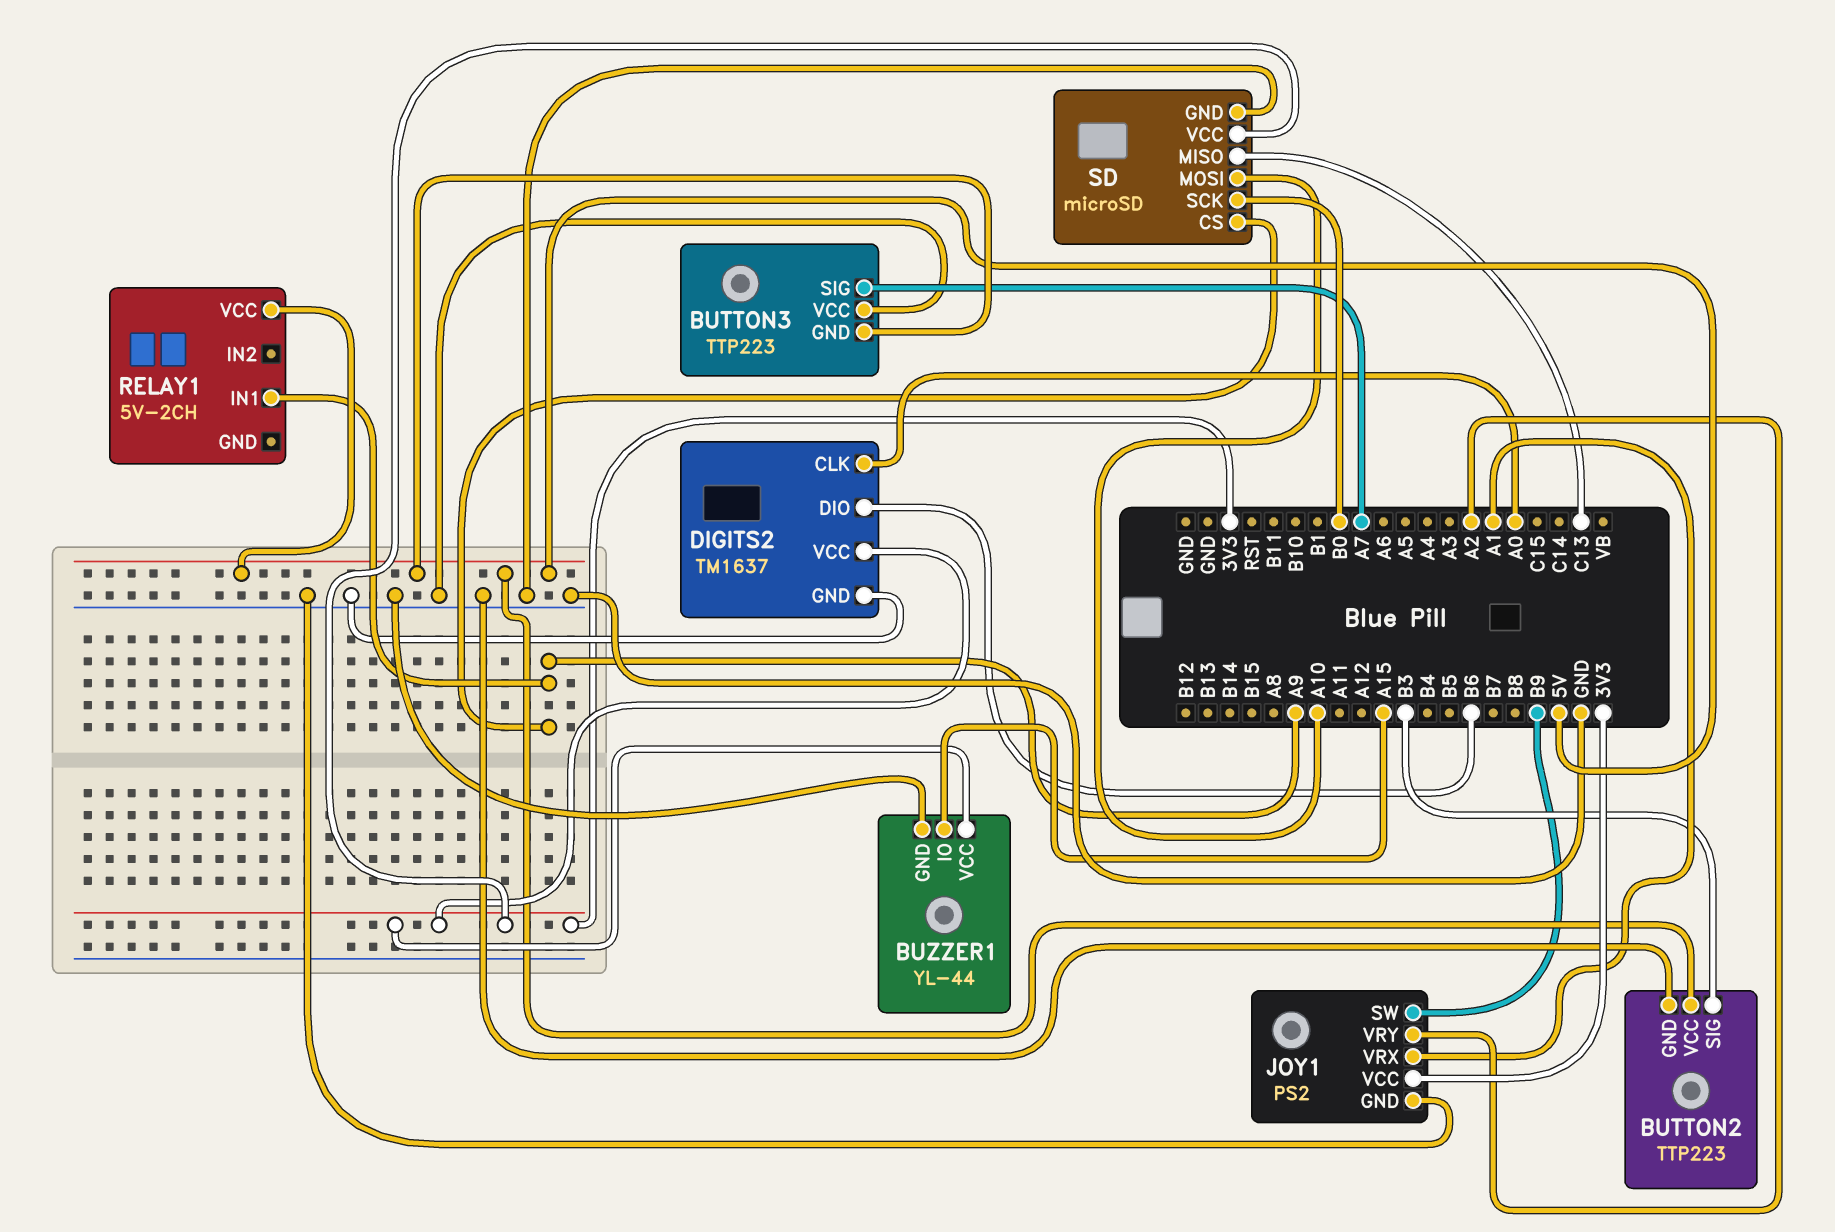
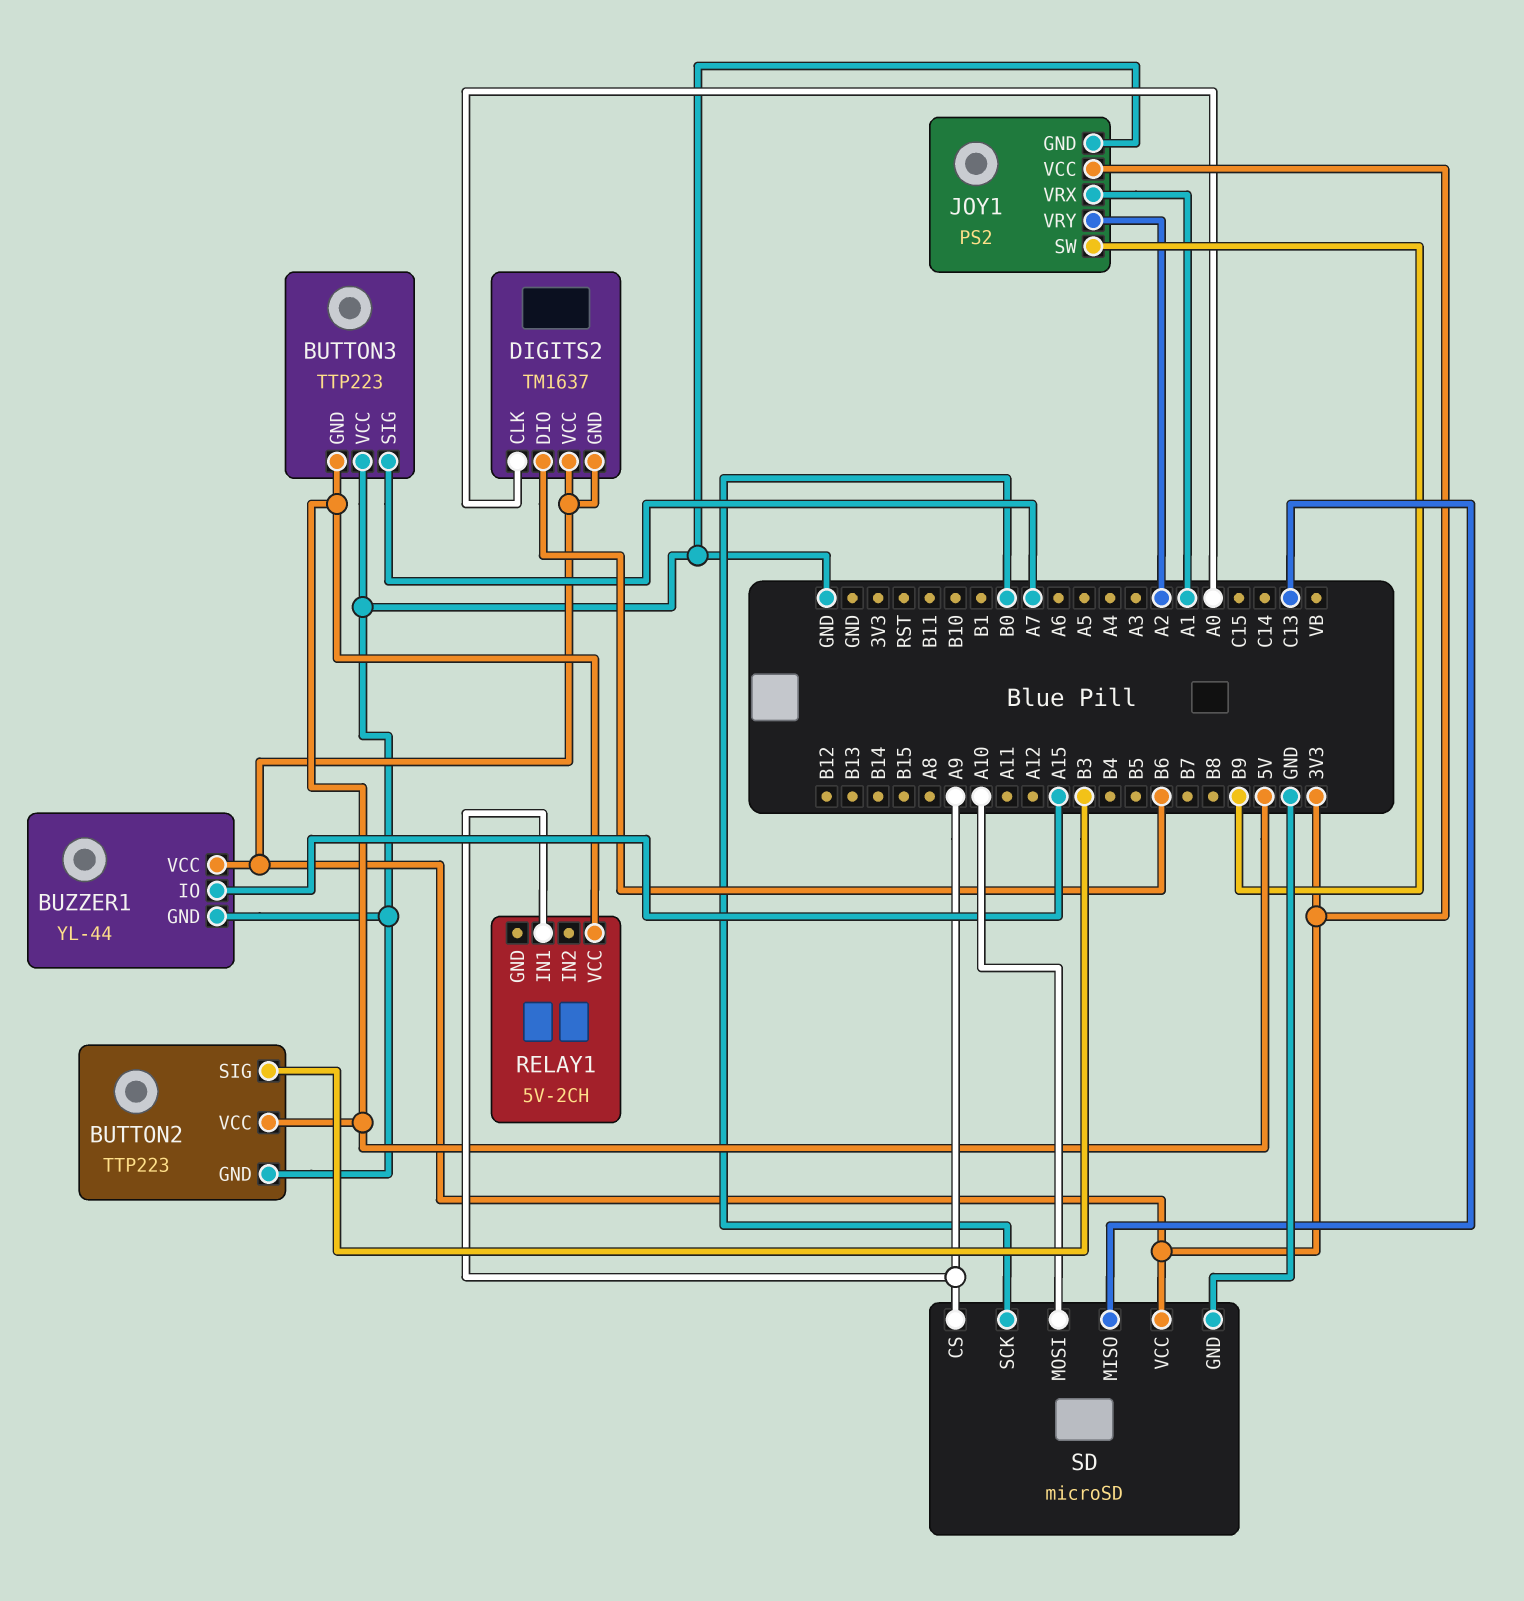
DIGITS2 pin GND: GND -> 3V3

